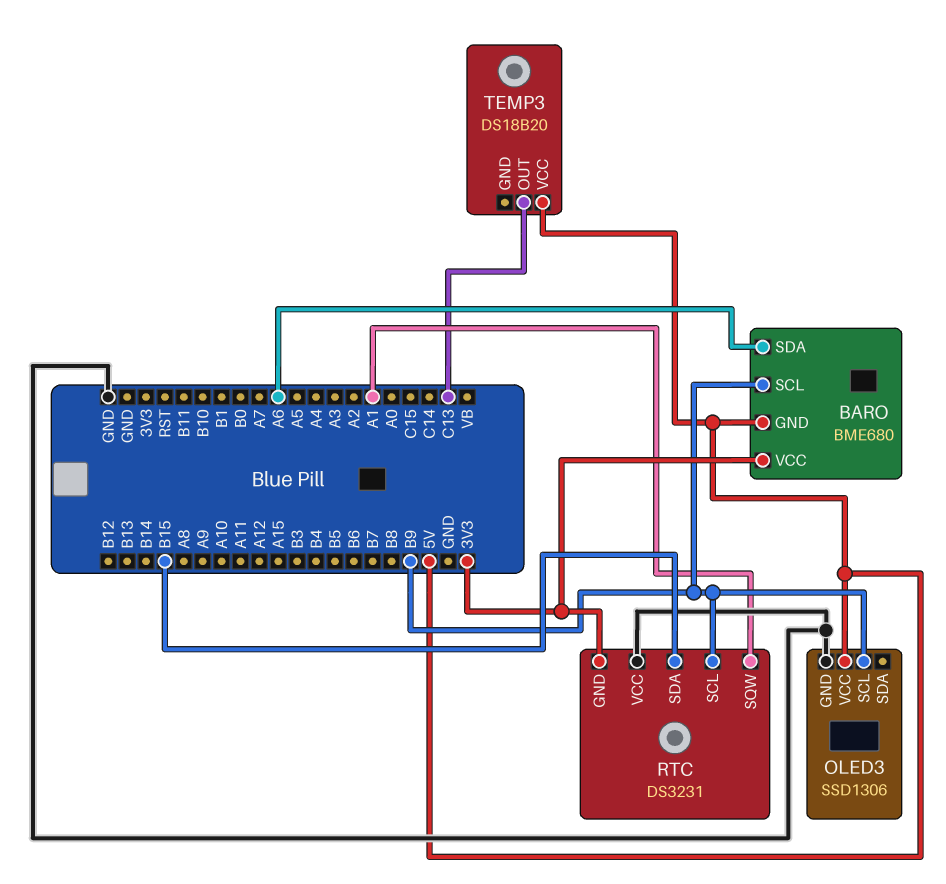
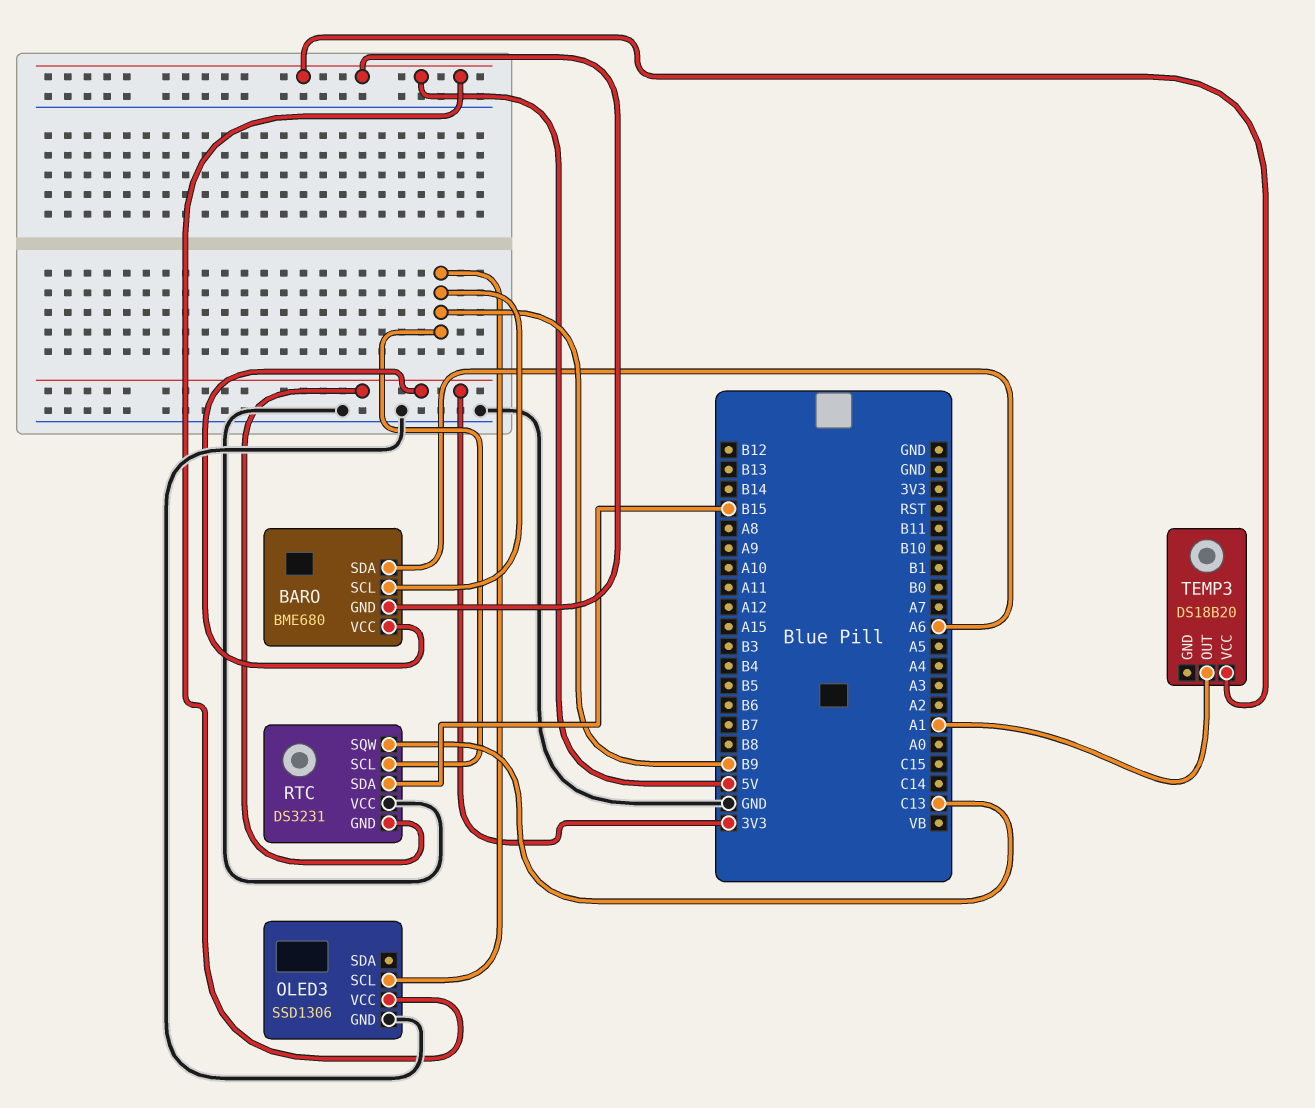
RTC pin SQW: A1 -> C13
TEMP3 pin OUT: C13 -> A1

